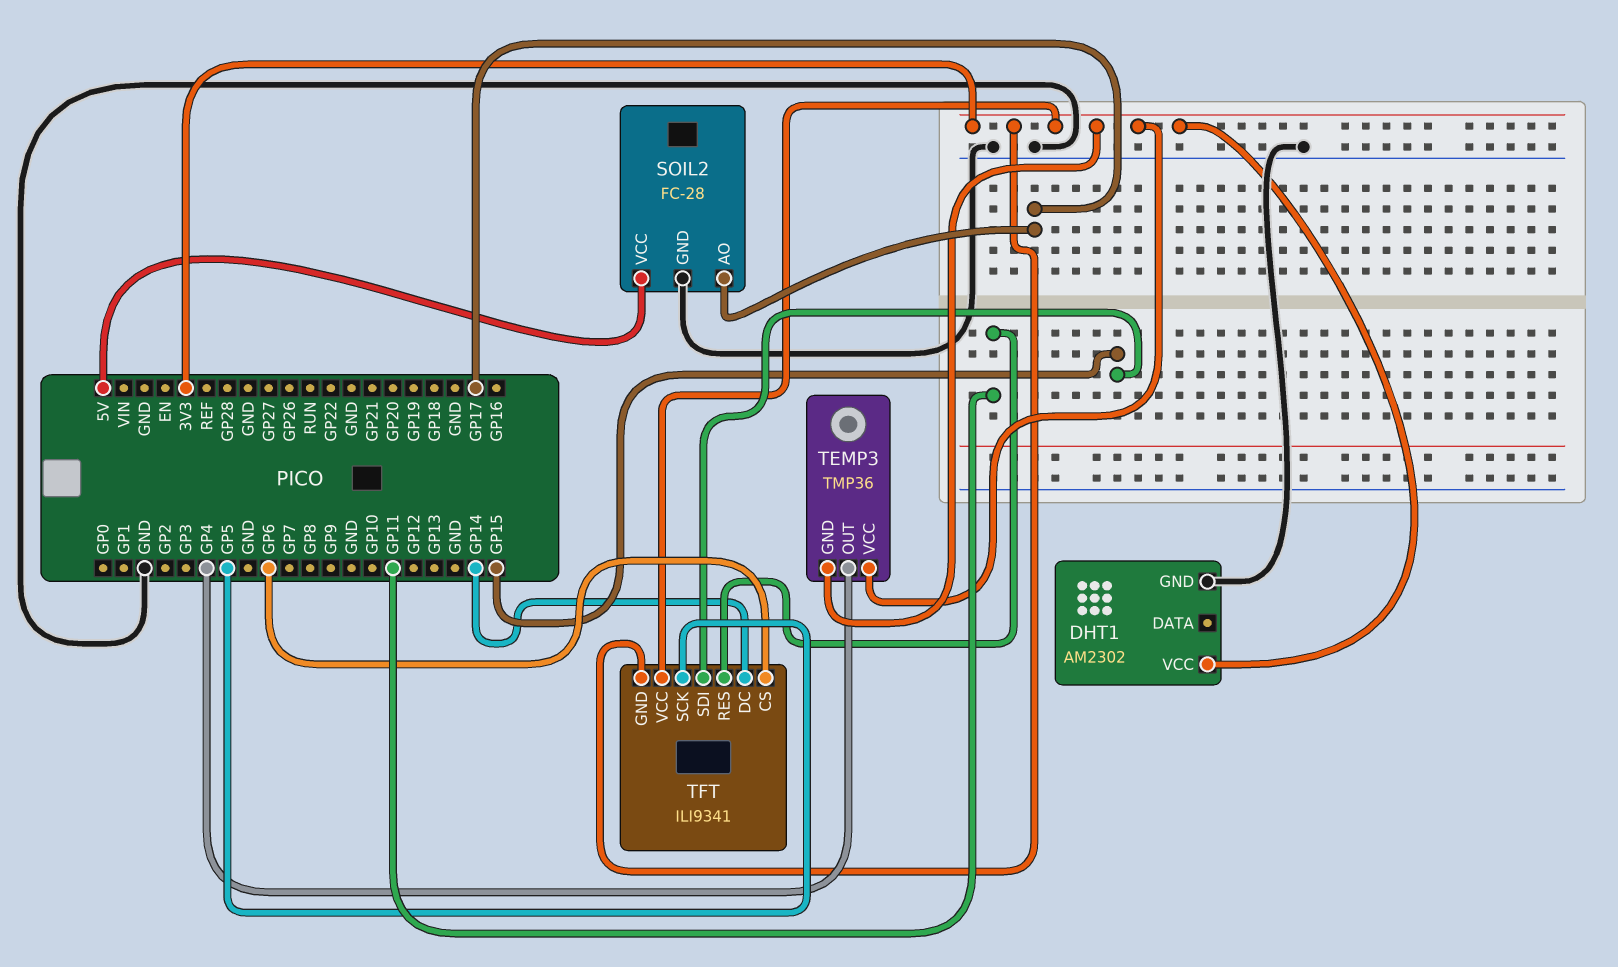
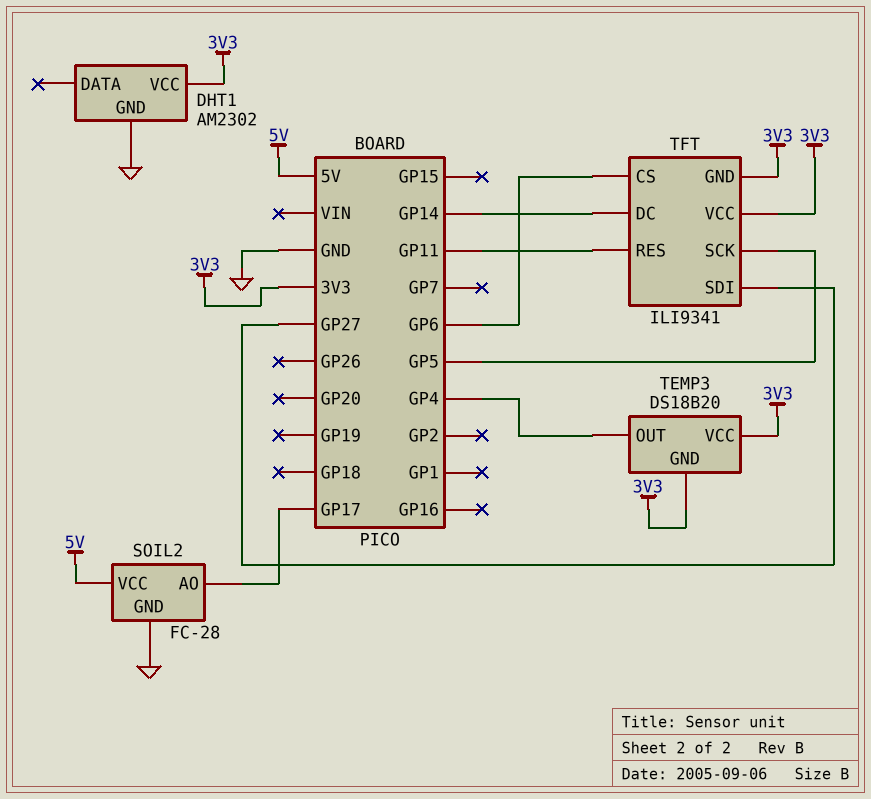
TEMP3: TMP36 -> DS18B20
TFT pin SDI: GP15 -> GP27

